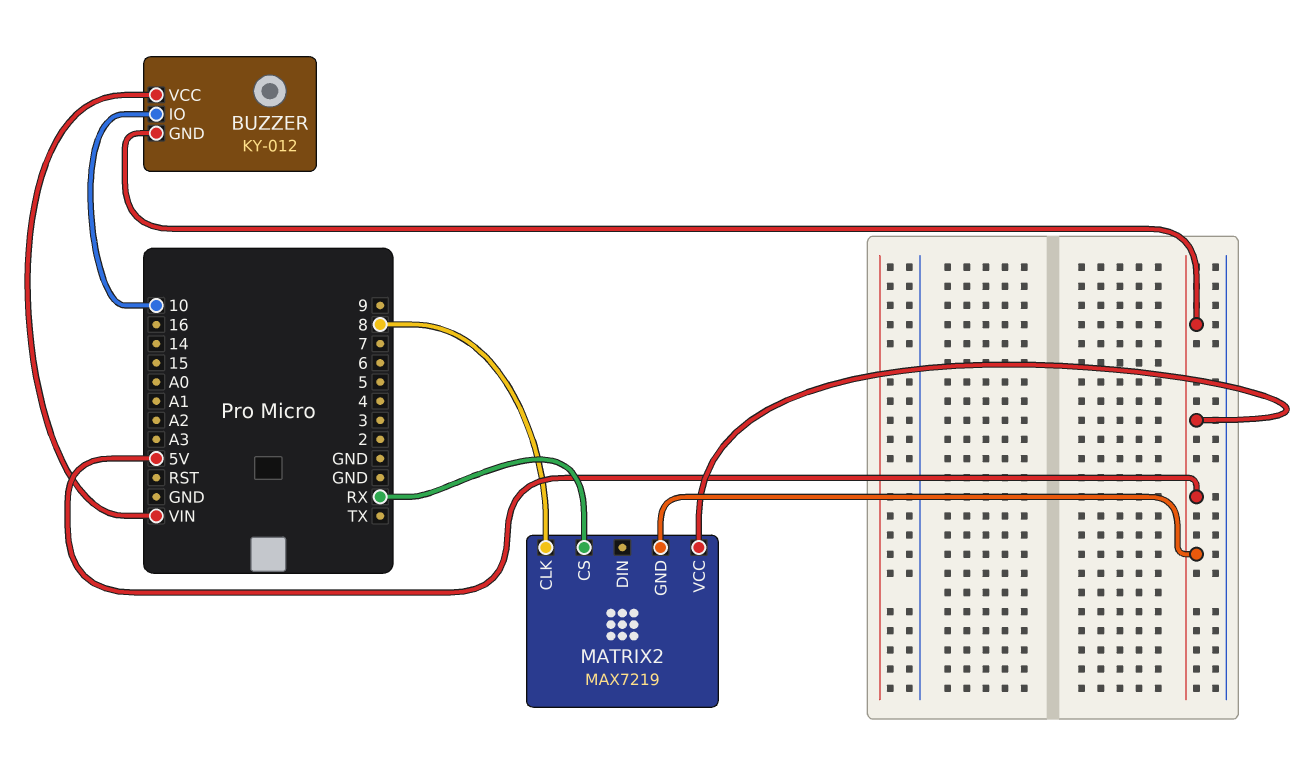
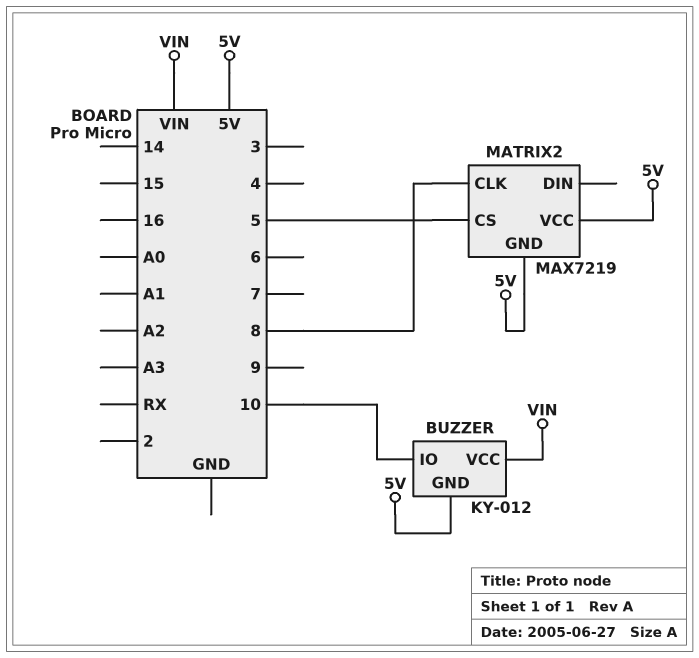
MATRIX2 pin CS: RX -> 5

